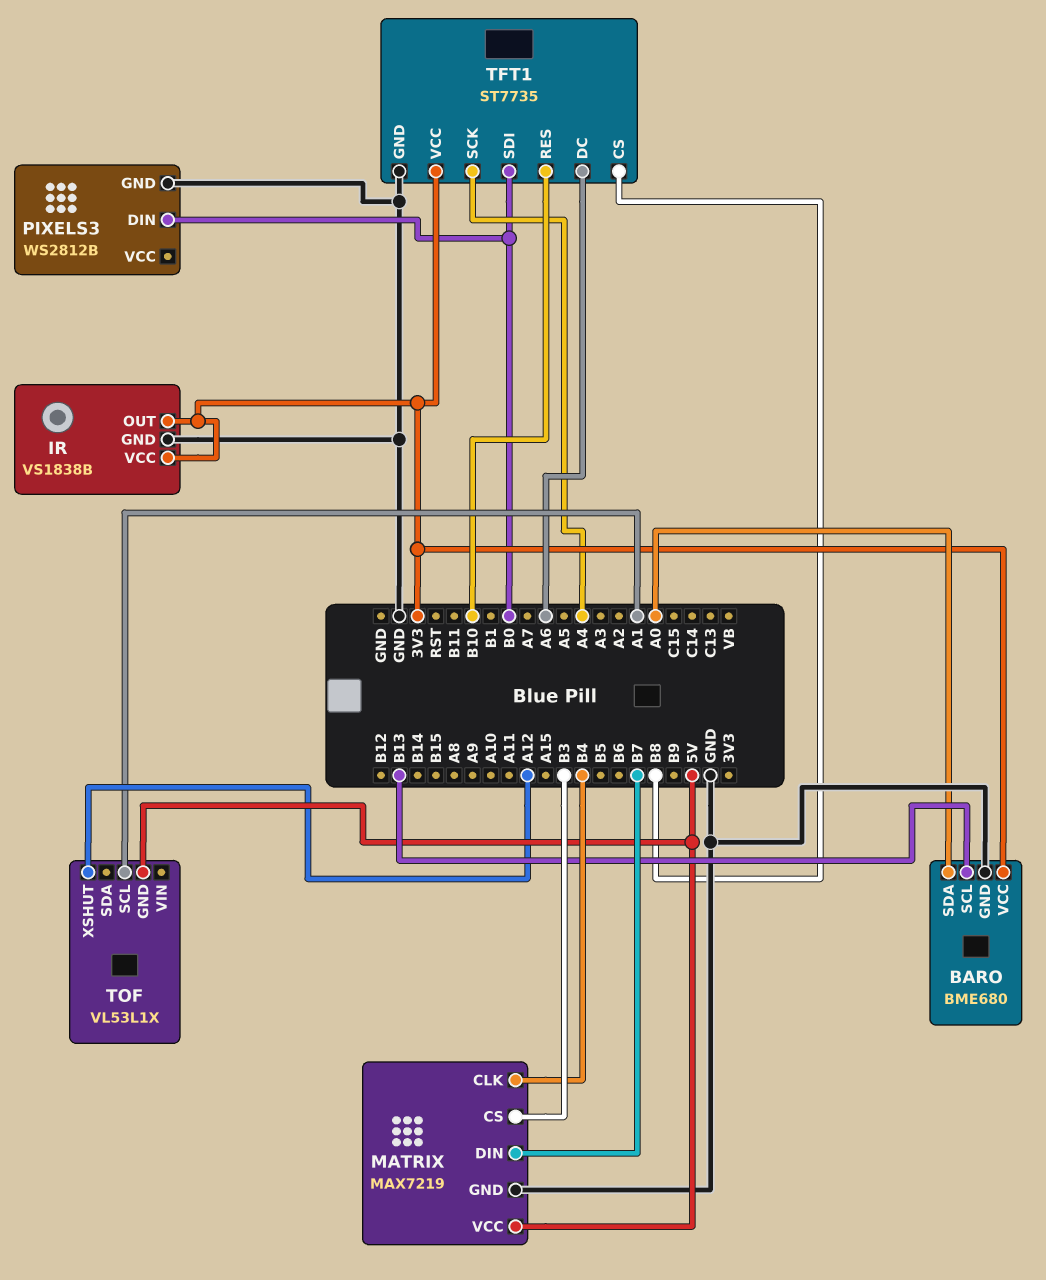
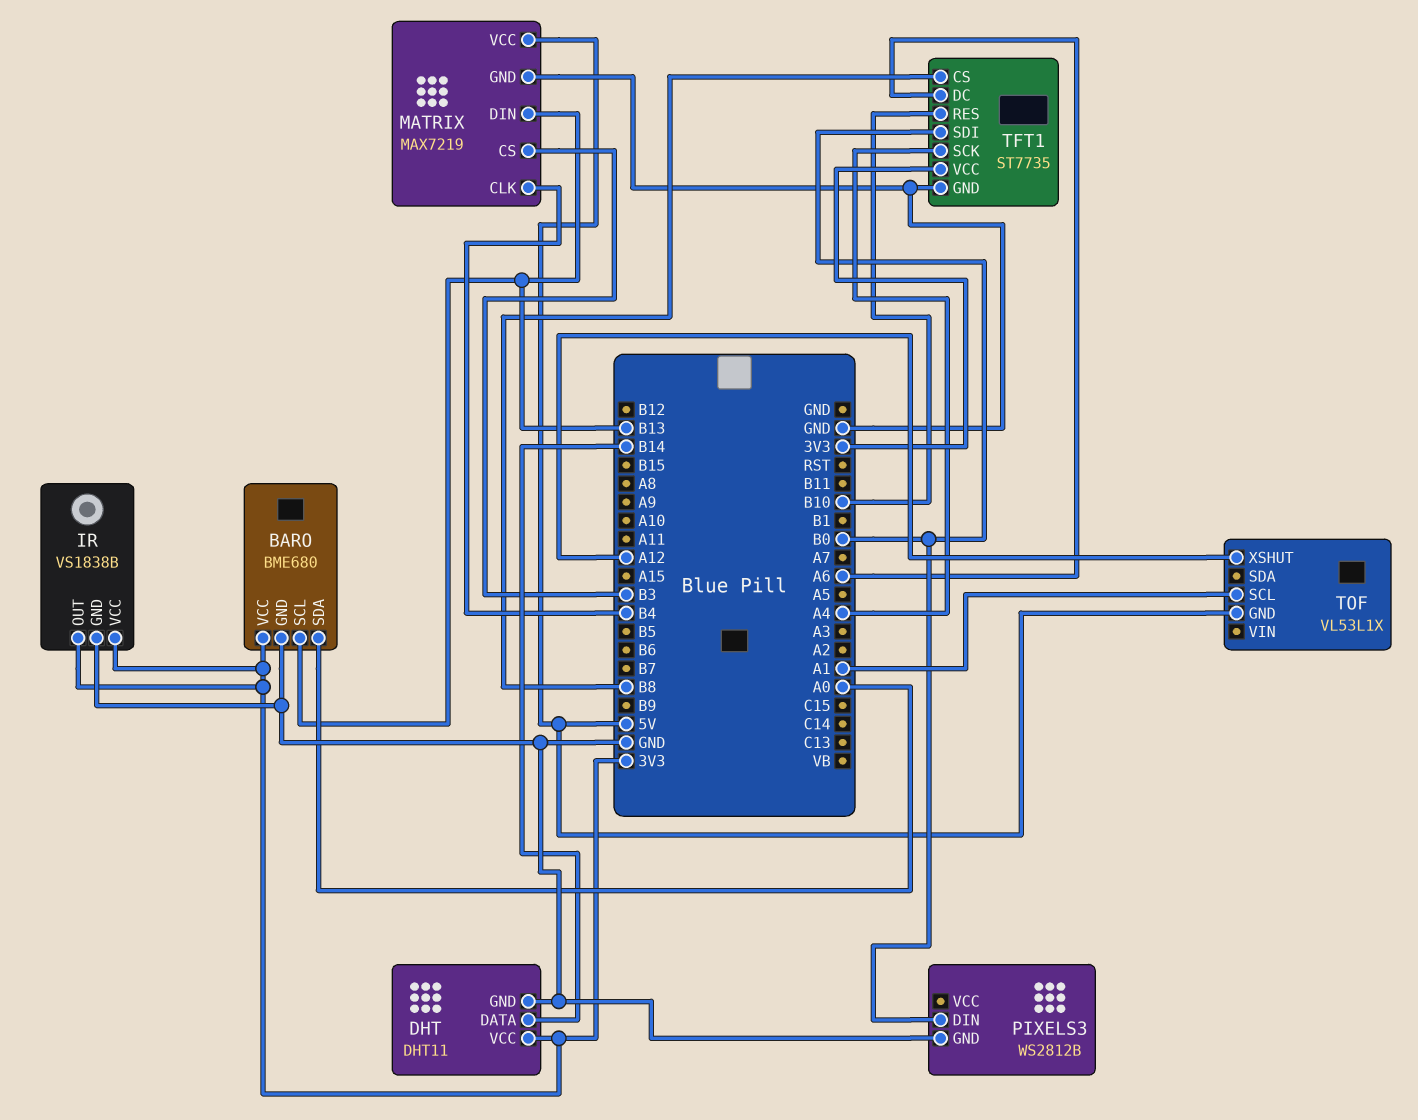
DHT: none -> DHT11
DHT pin DATA: none -> B14
DHT pin GND: none -> GND
DHT pin VCC: none -> 3V3
MATRIX pin DIN: B7 -> B13

